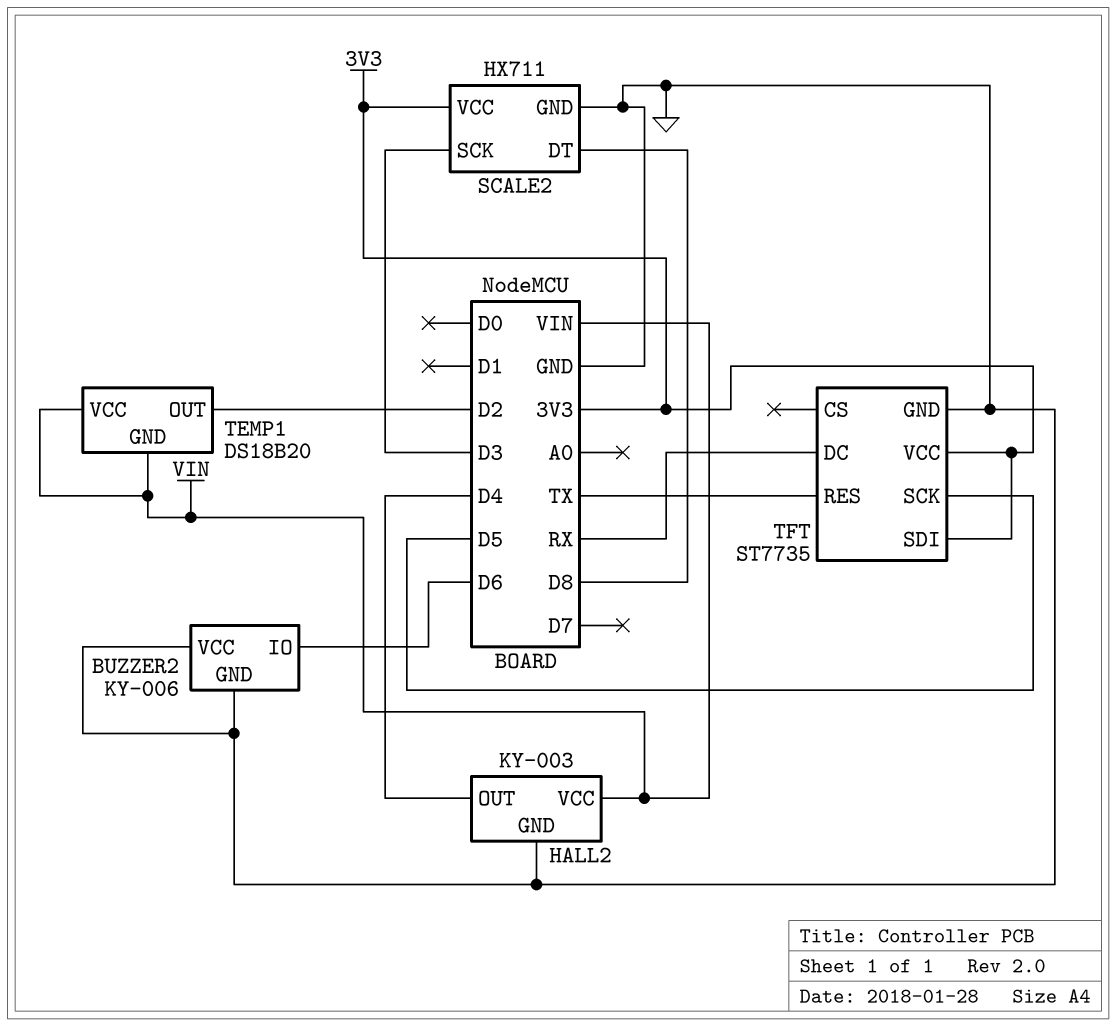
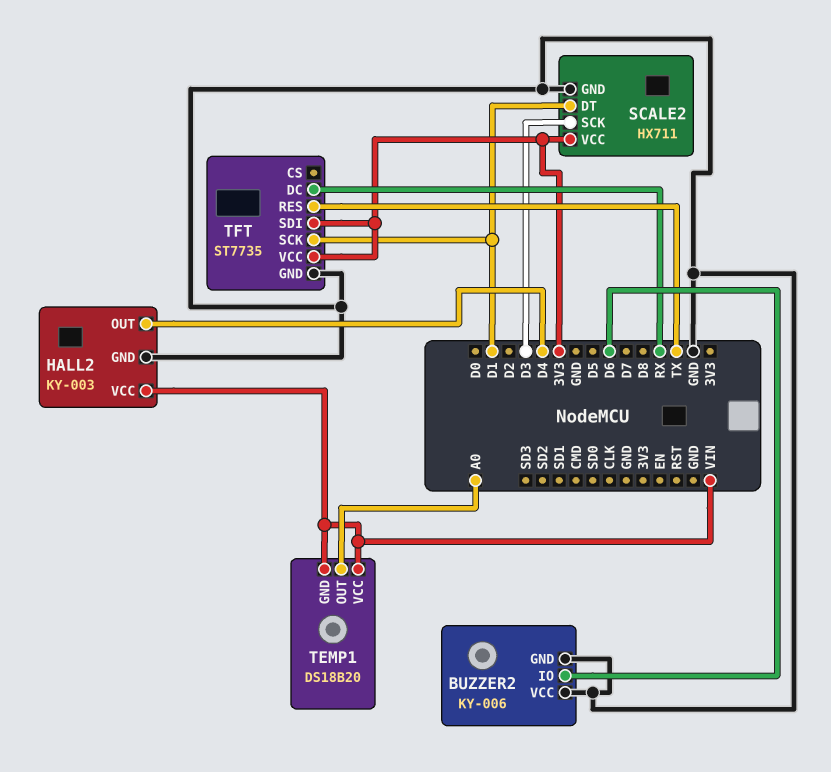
SCALE2 pin DT: D8 -> D1
TEMP1 pin OUT: D2 -> A0
TFT pin SCK: D5 -> D1

